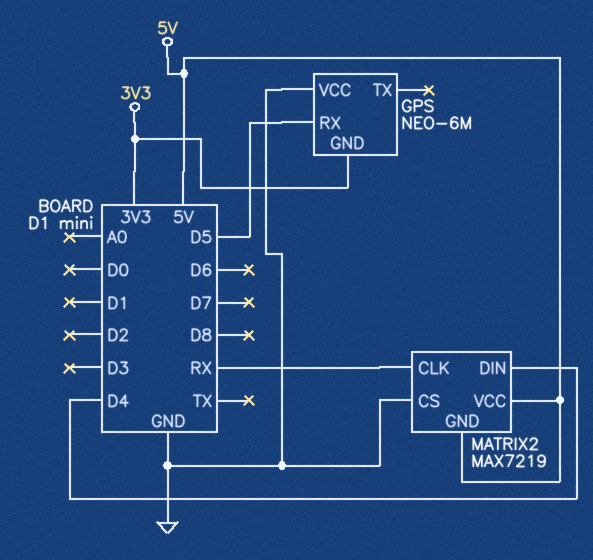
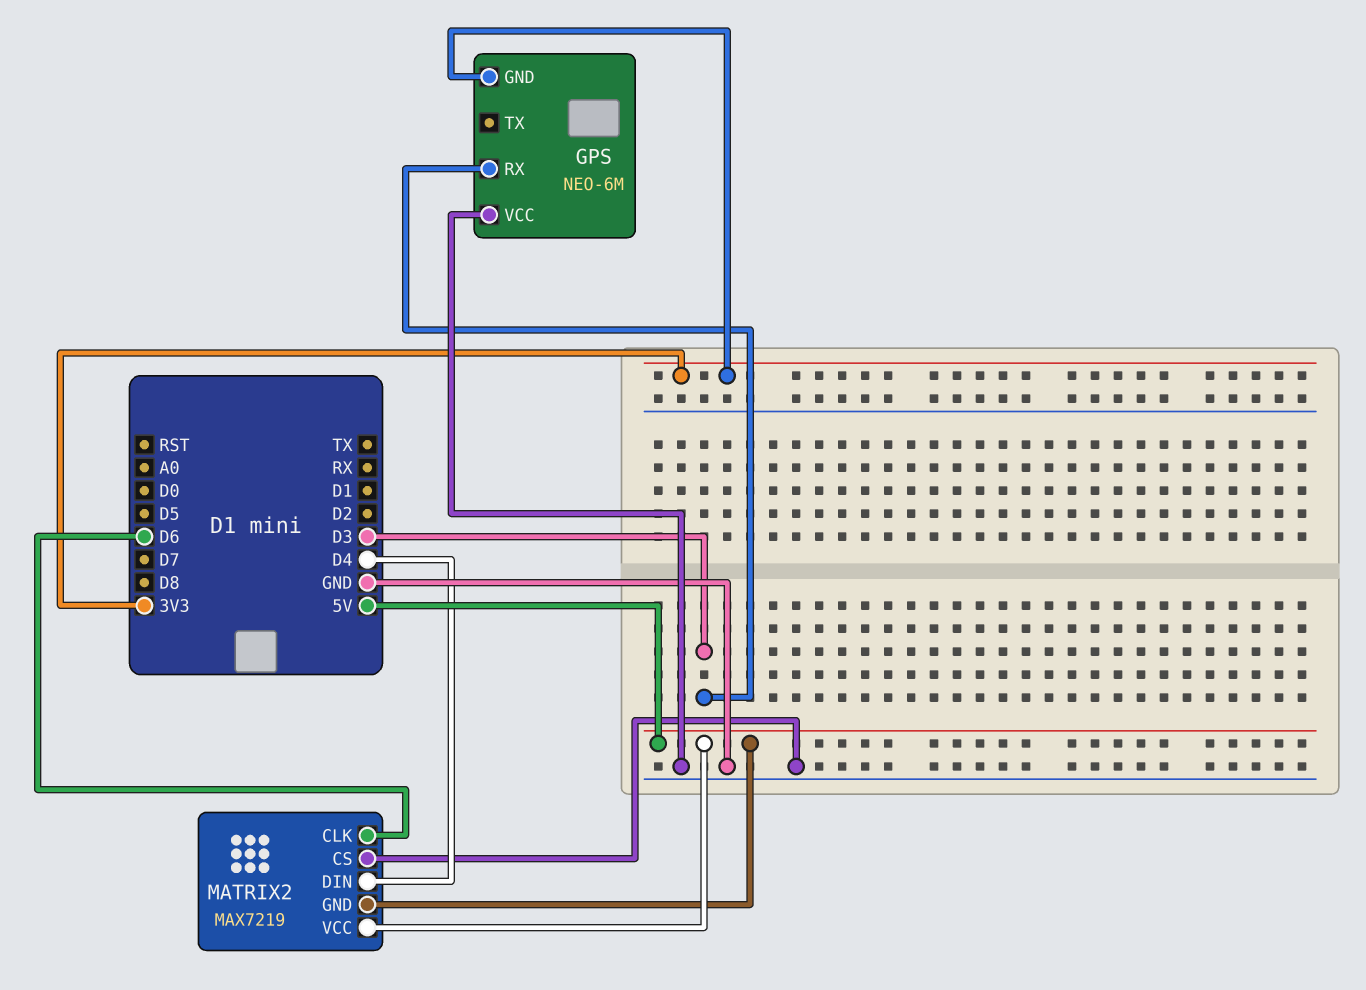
GPS pin RX: D5 -> D3
MATRIX2 pin CLK: RX -> D6

